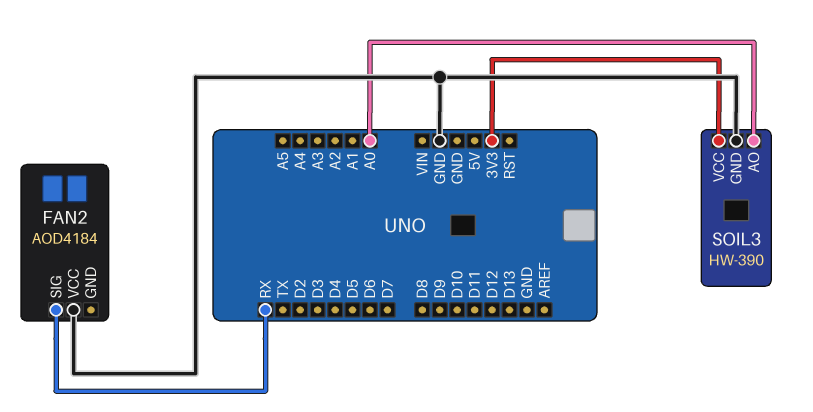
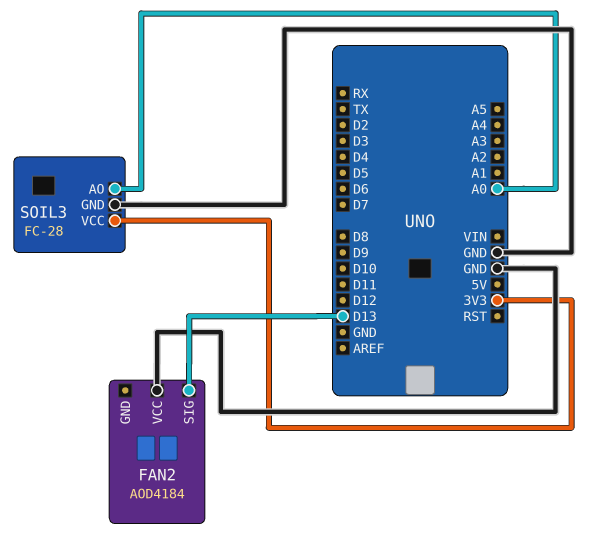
FAN2 pin SIG: RX -> D13
SOIL3: HW-390 -> FC-28

